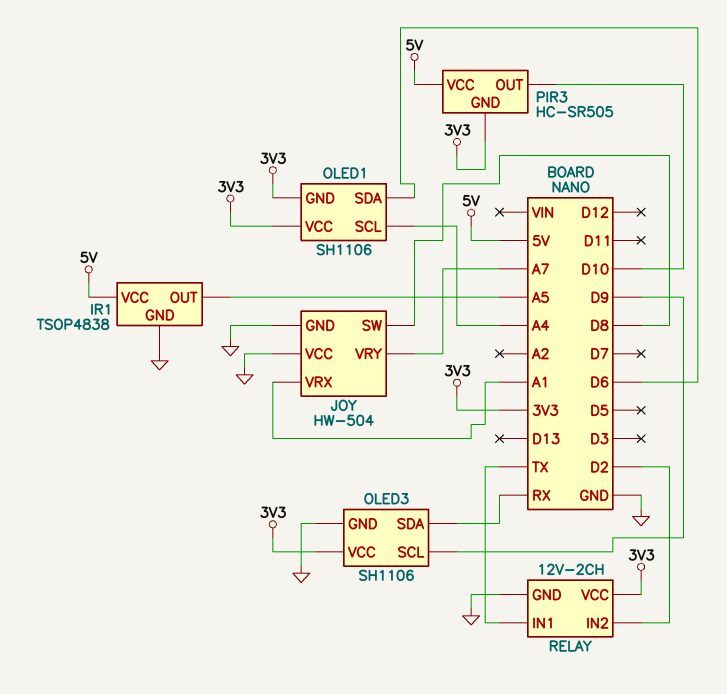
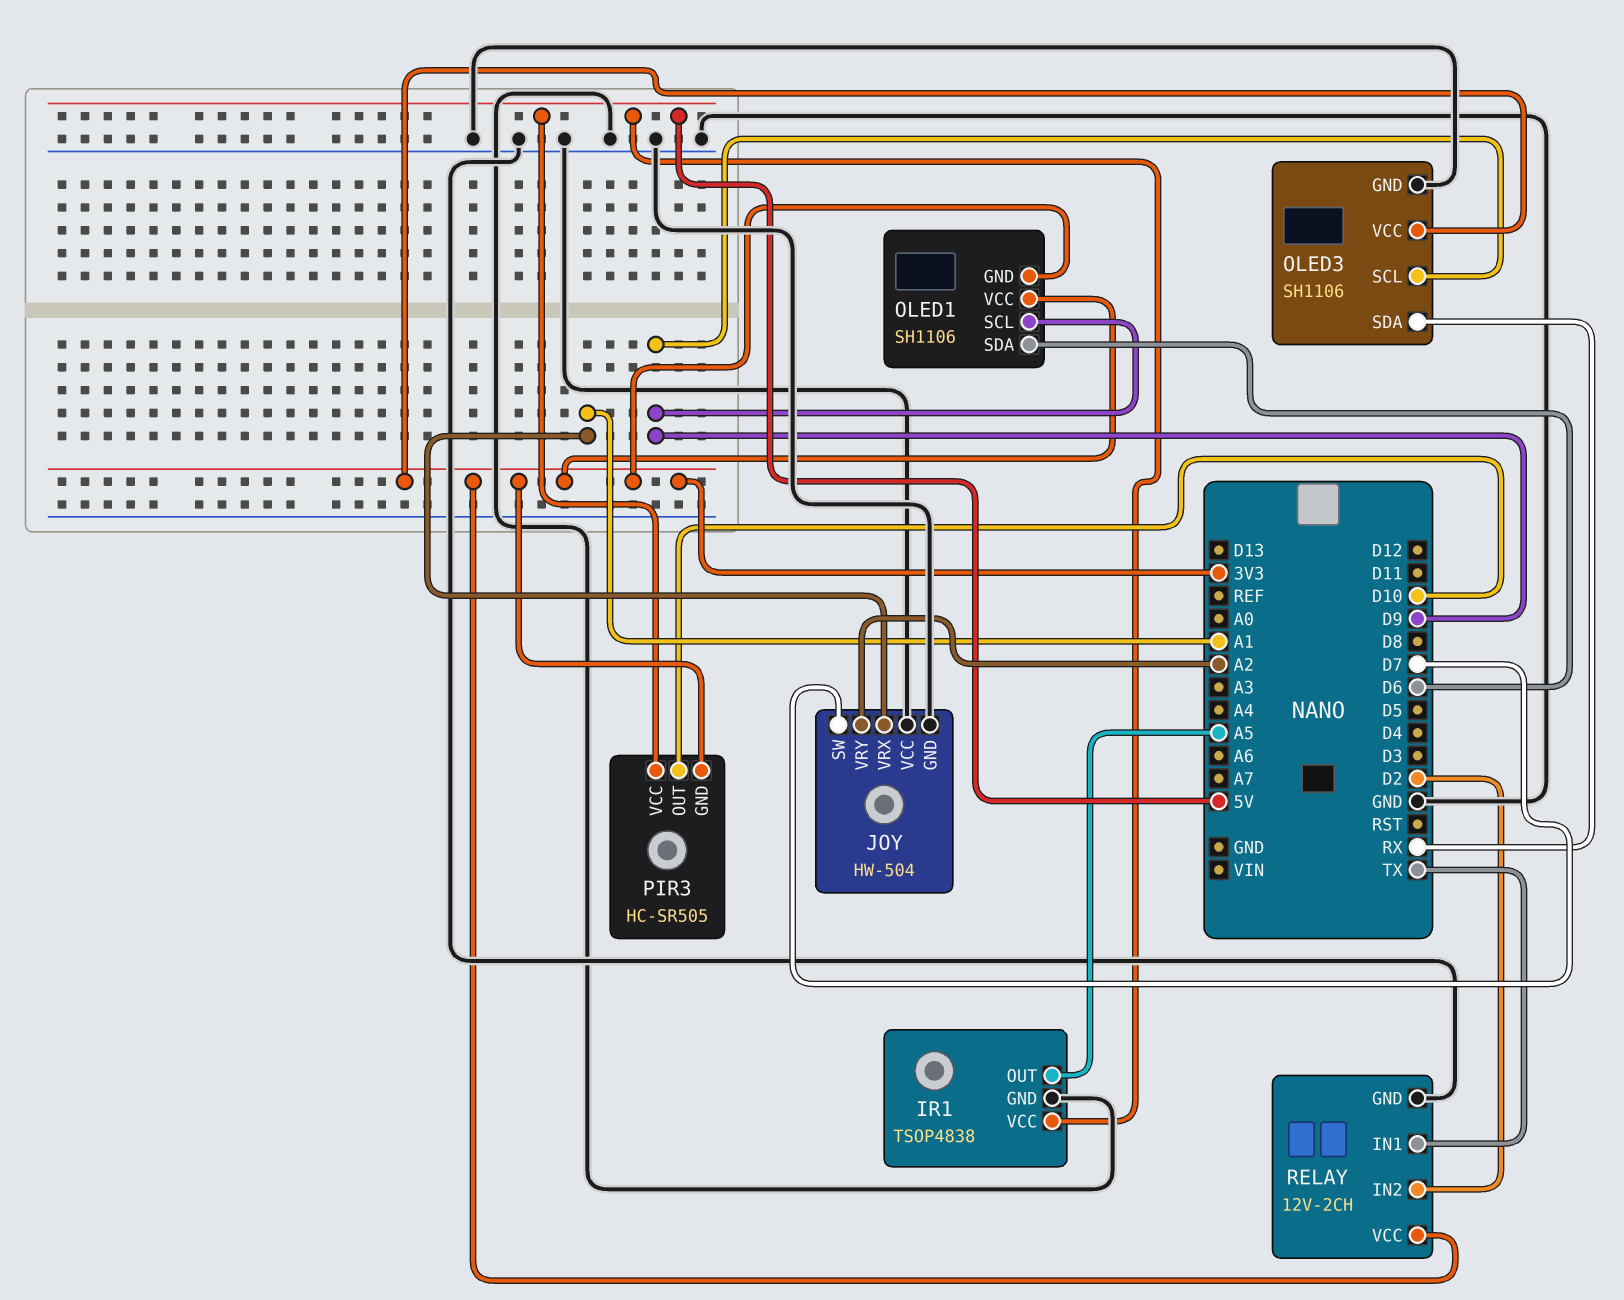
JOY pin SW: D8 -> D7
JOY pin VRY: A7 -> A2
OLED1 pin SCL: A4 -> D9

